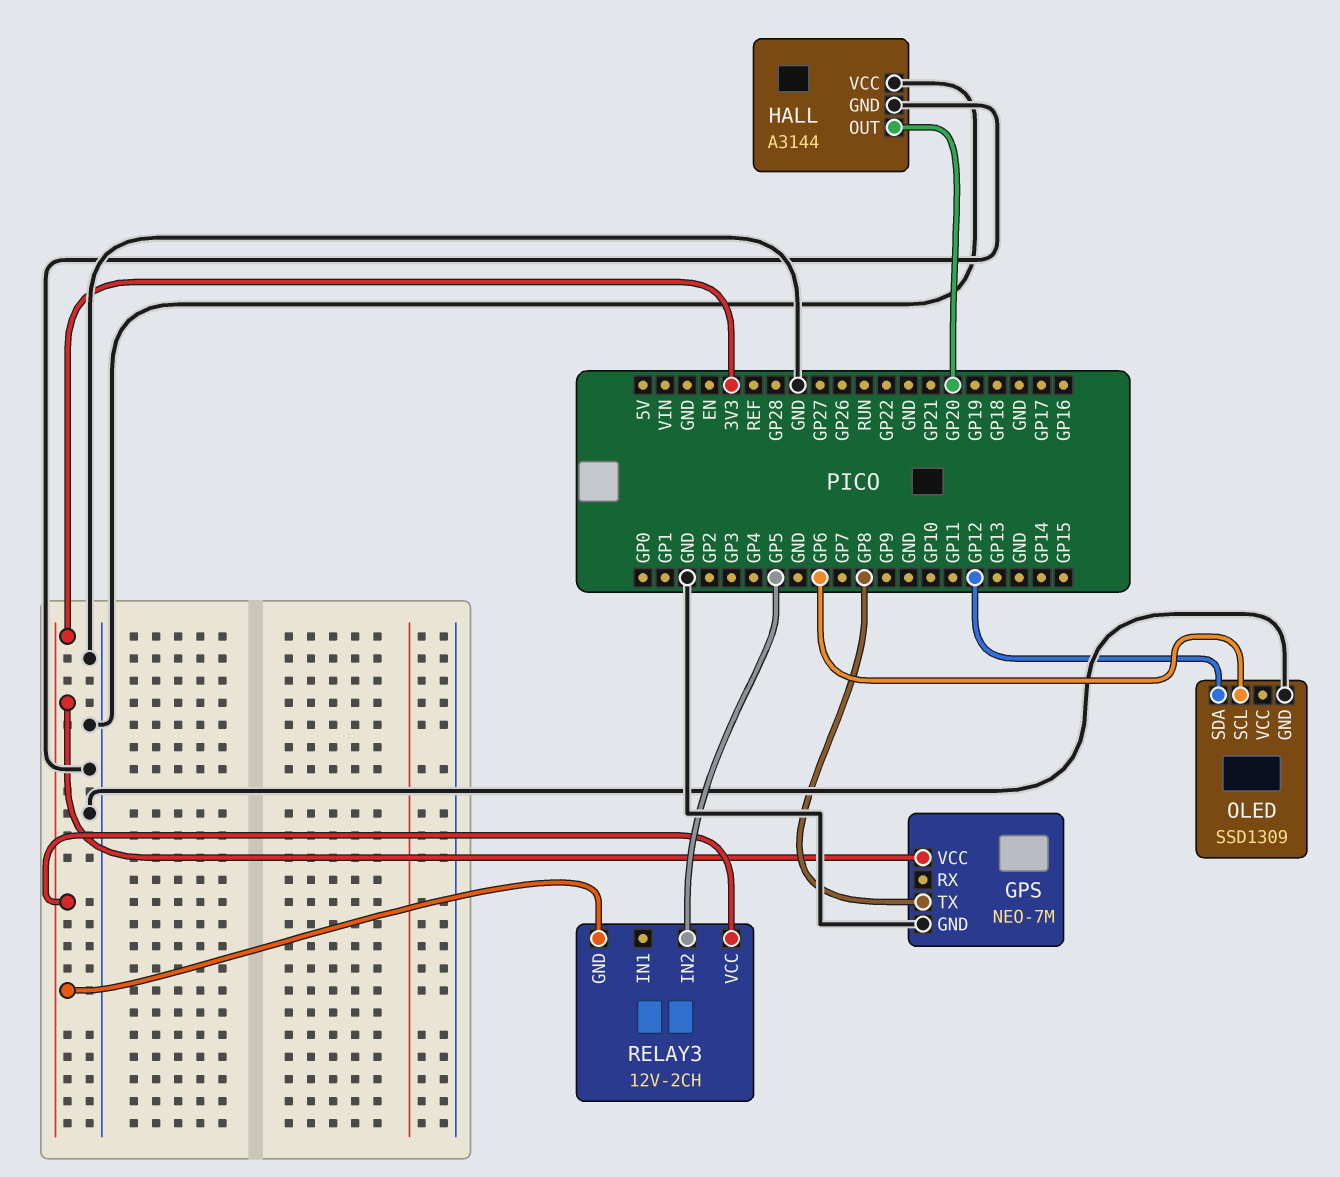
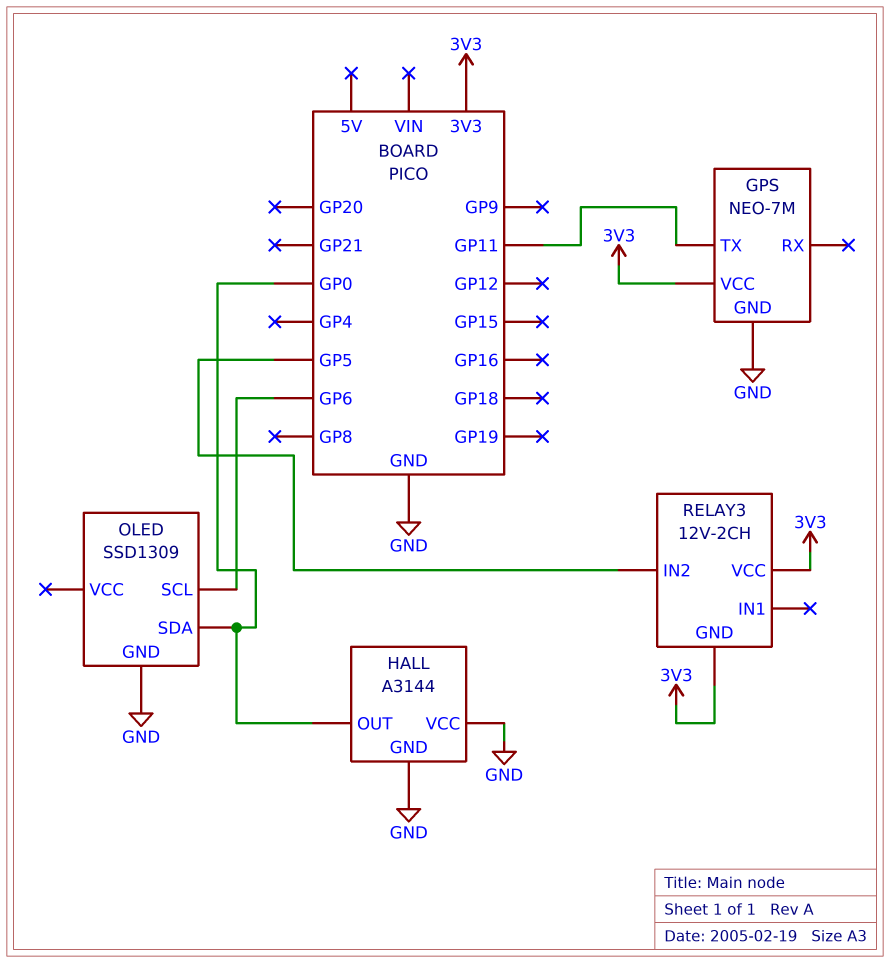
GPS pin TX: GP8 -> GP11
HALL pin OUT: GP20 -> GP0
OLED pin SDA: GP12 -> GP0

